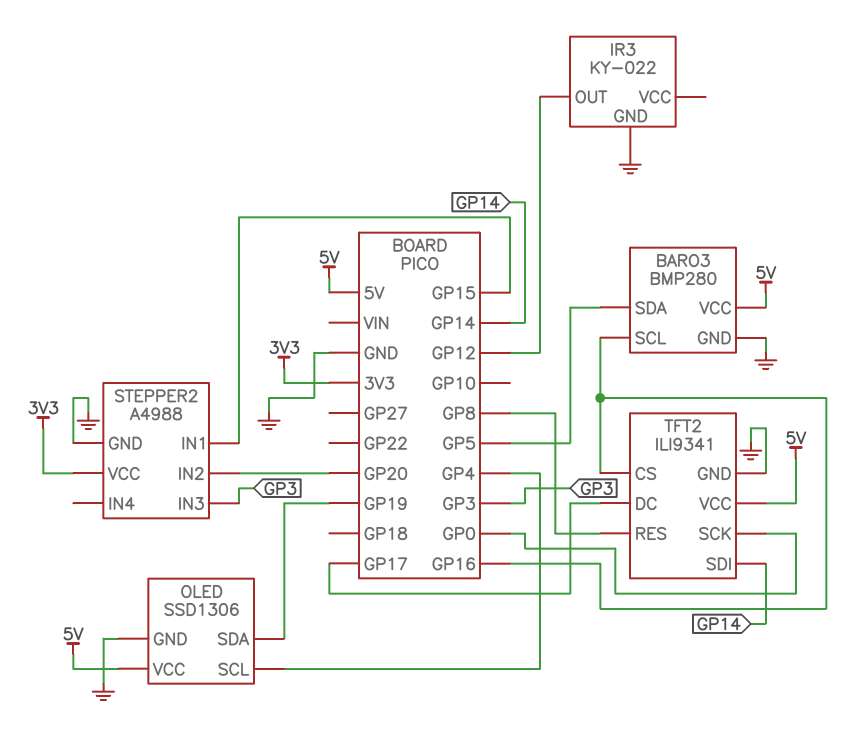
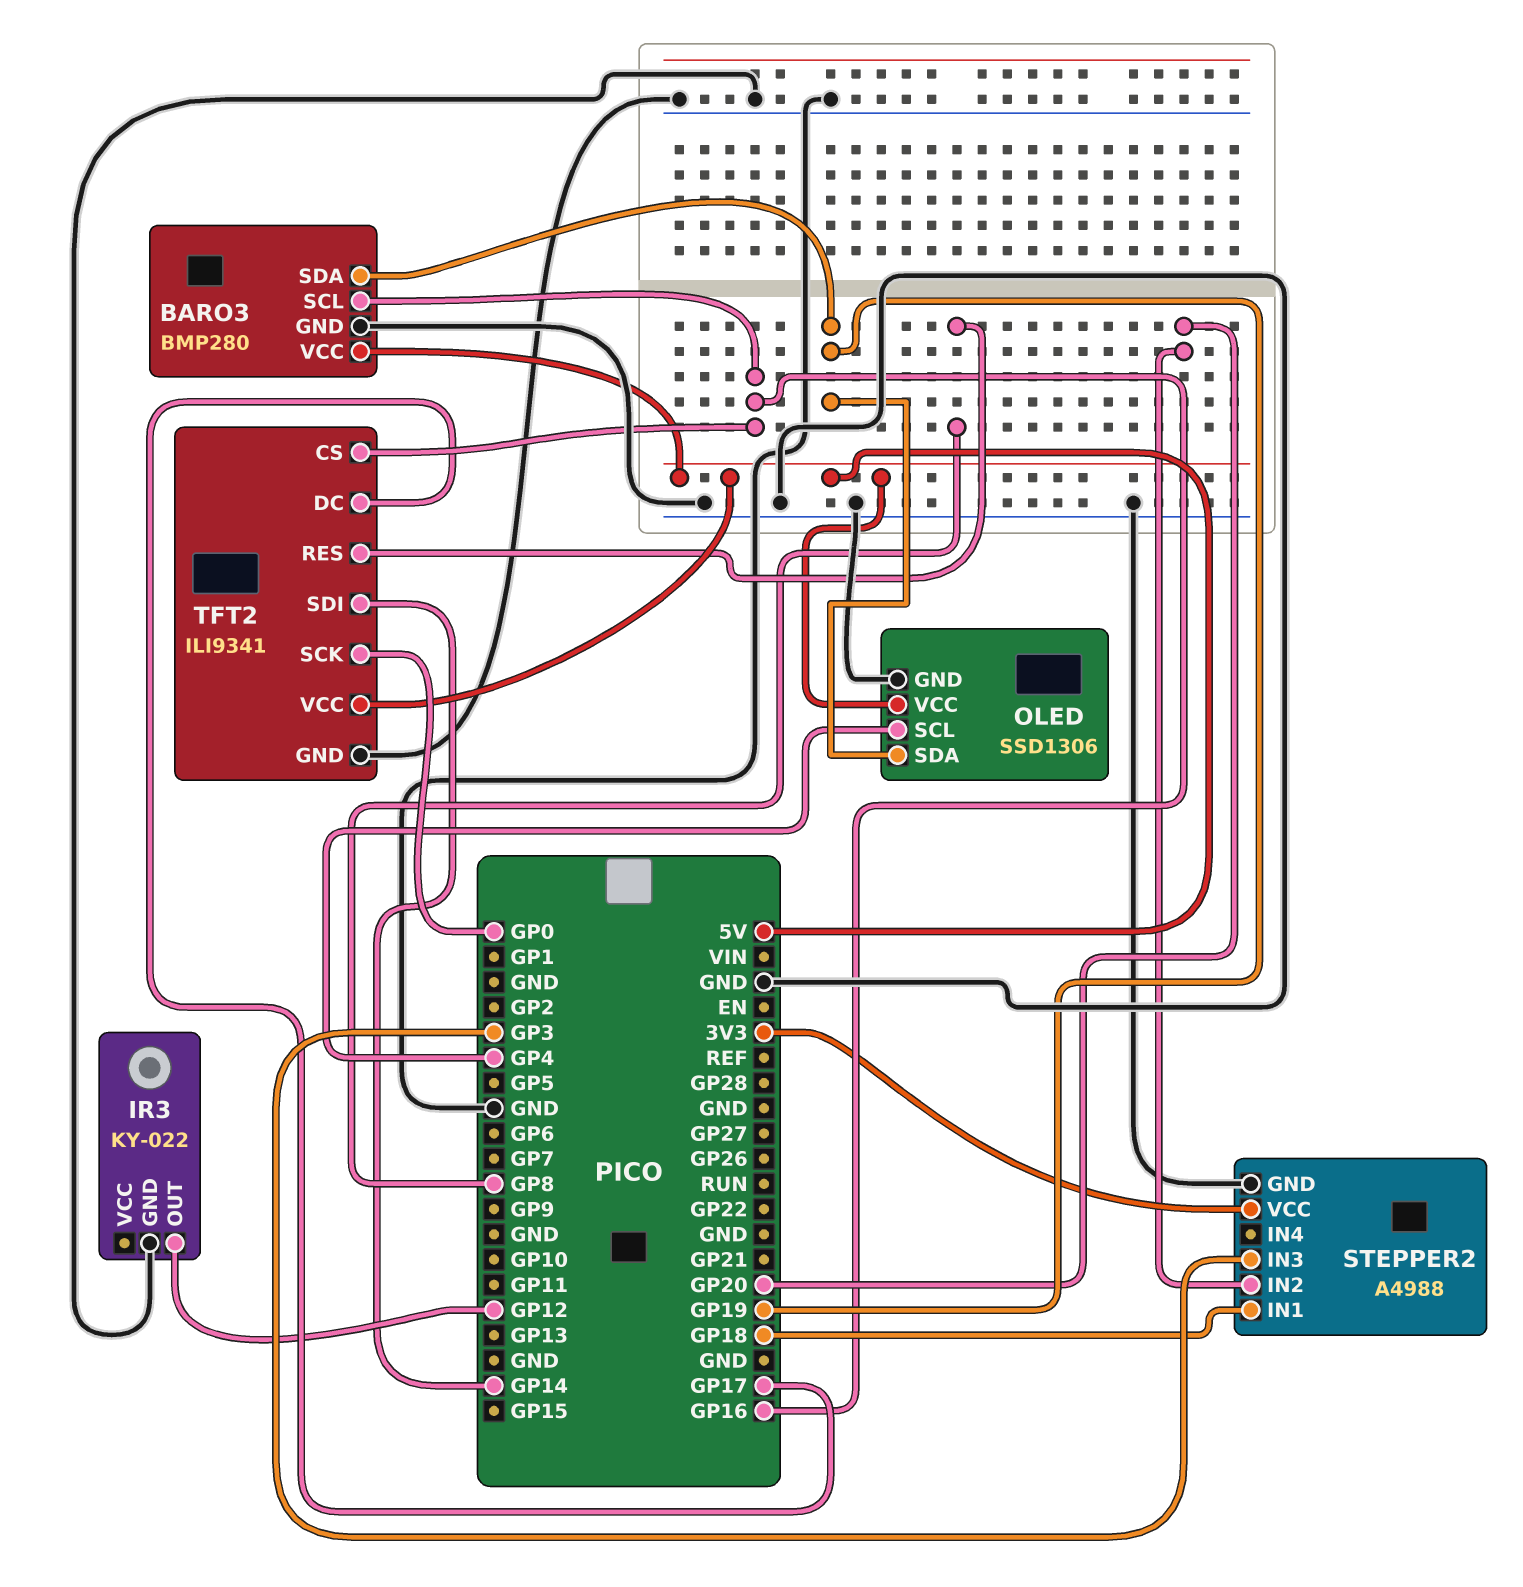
BARO3 pin SDA: GP5 -> GP19
STEPPER2 pin IN1: GP15 -> GP18

